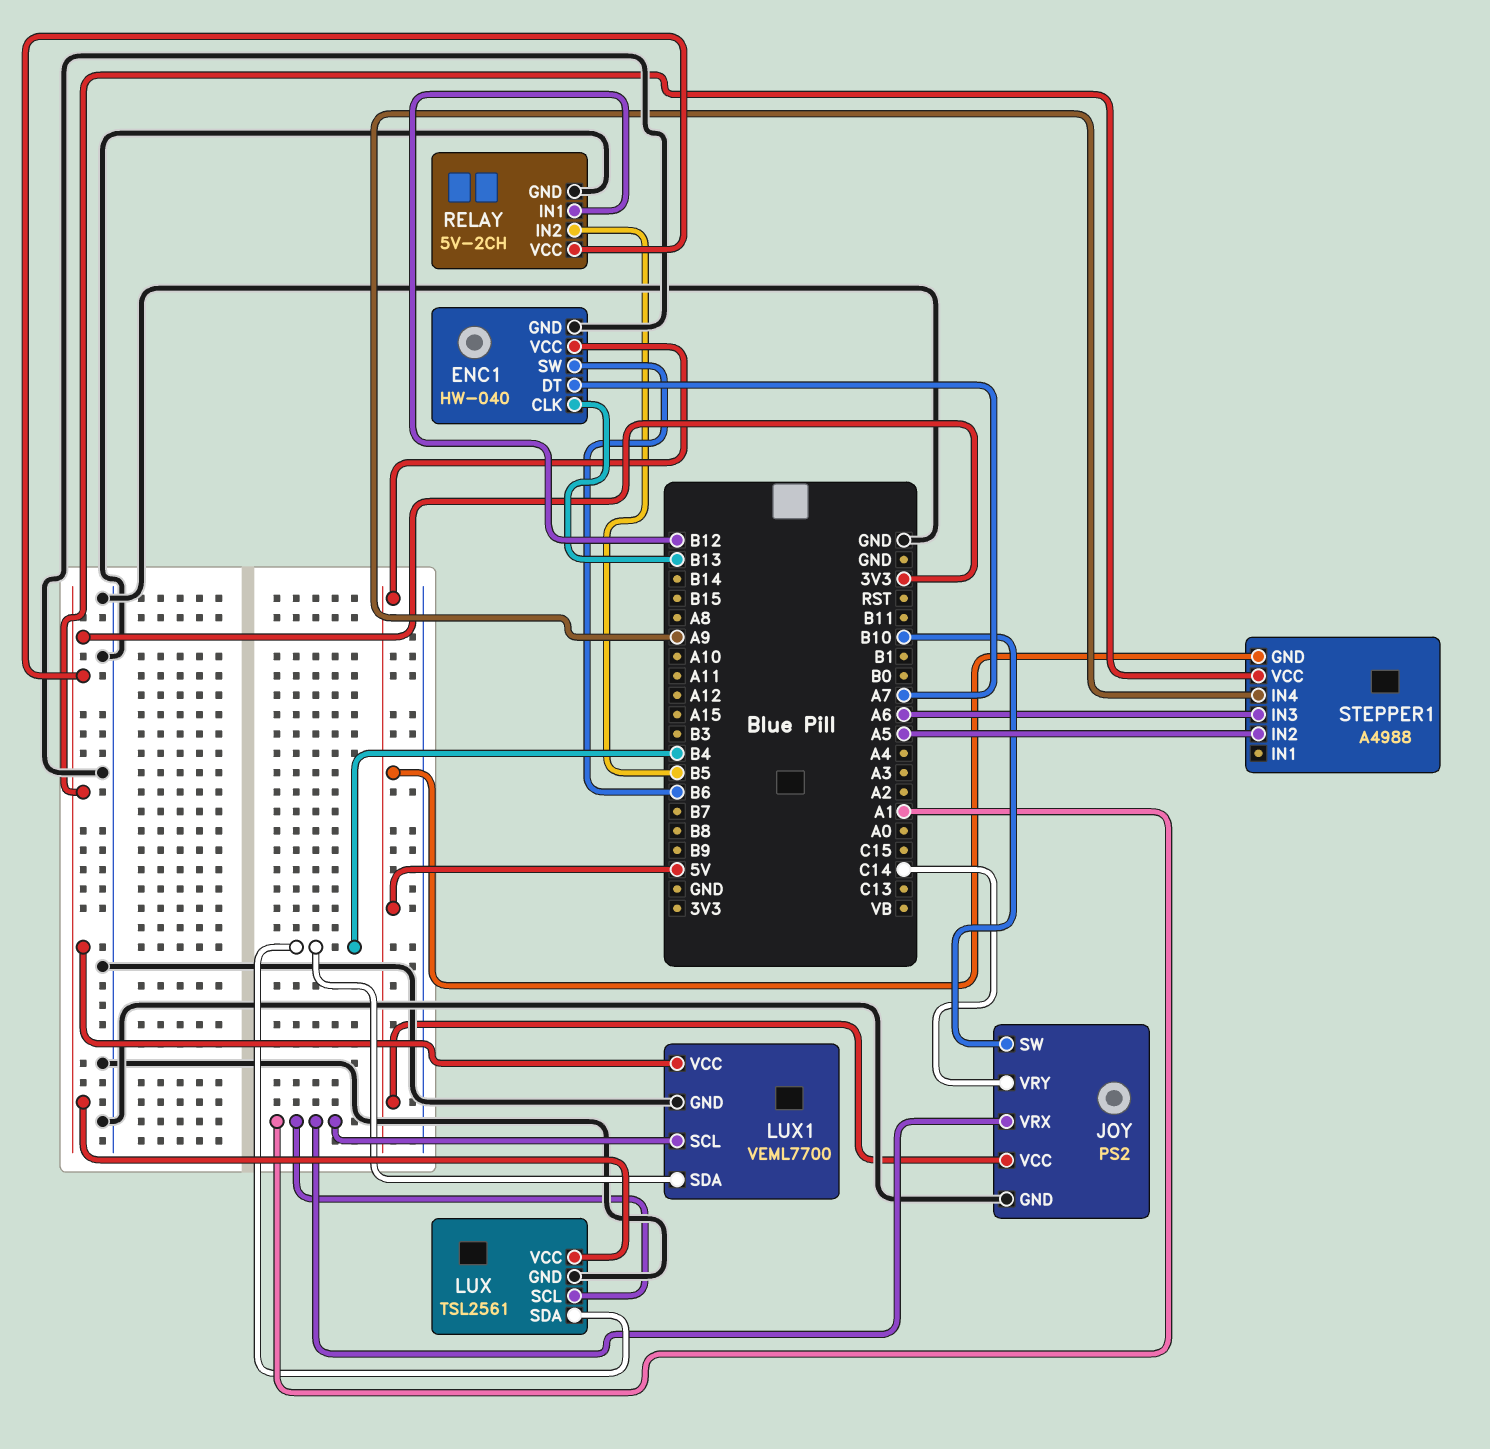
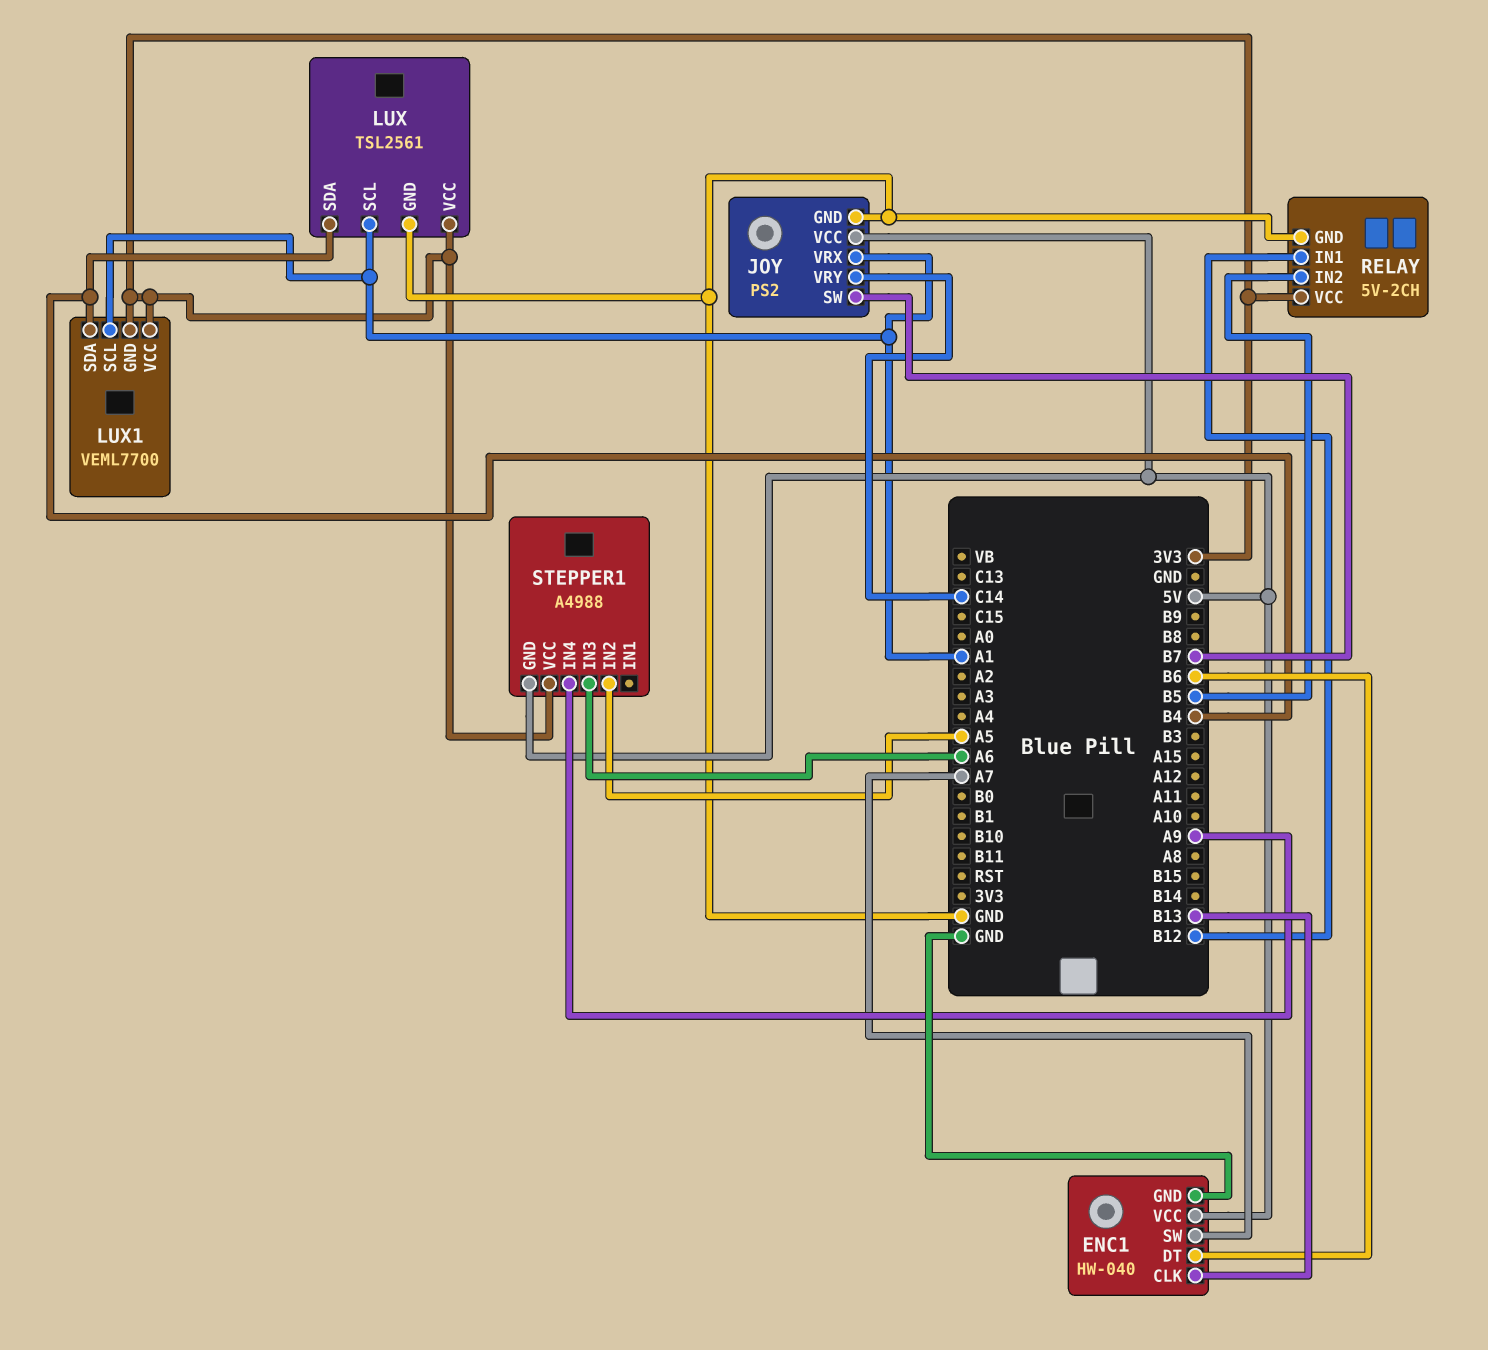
ENC1 pin DT: A7 -> B6
ENC1 pin SW: B6 -> A7
JOY pin SW: B10 -> B7
LUX1 pin GND: GND -> 3V3

